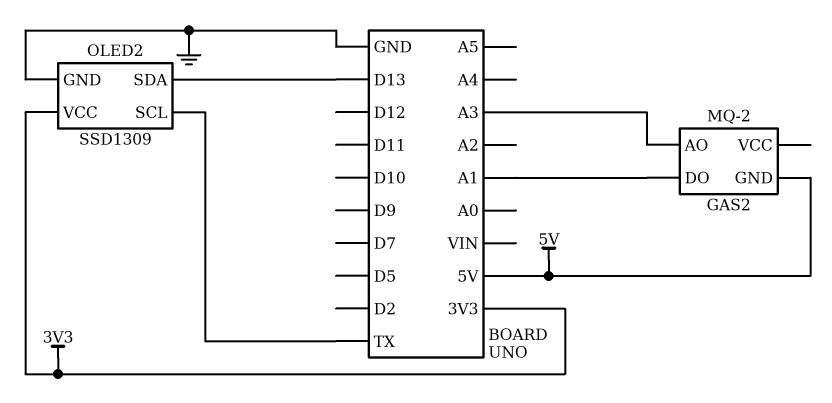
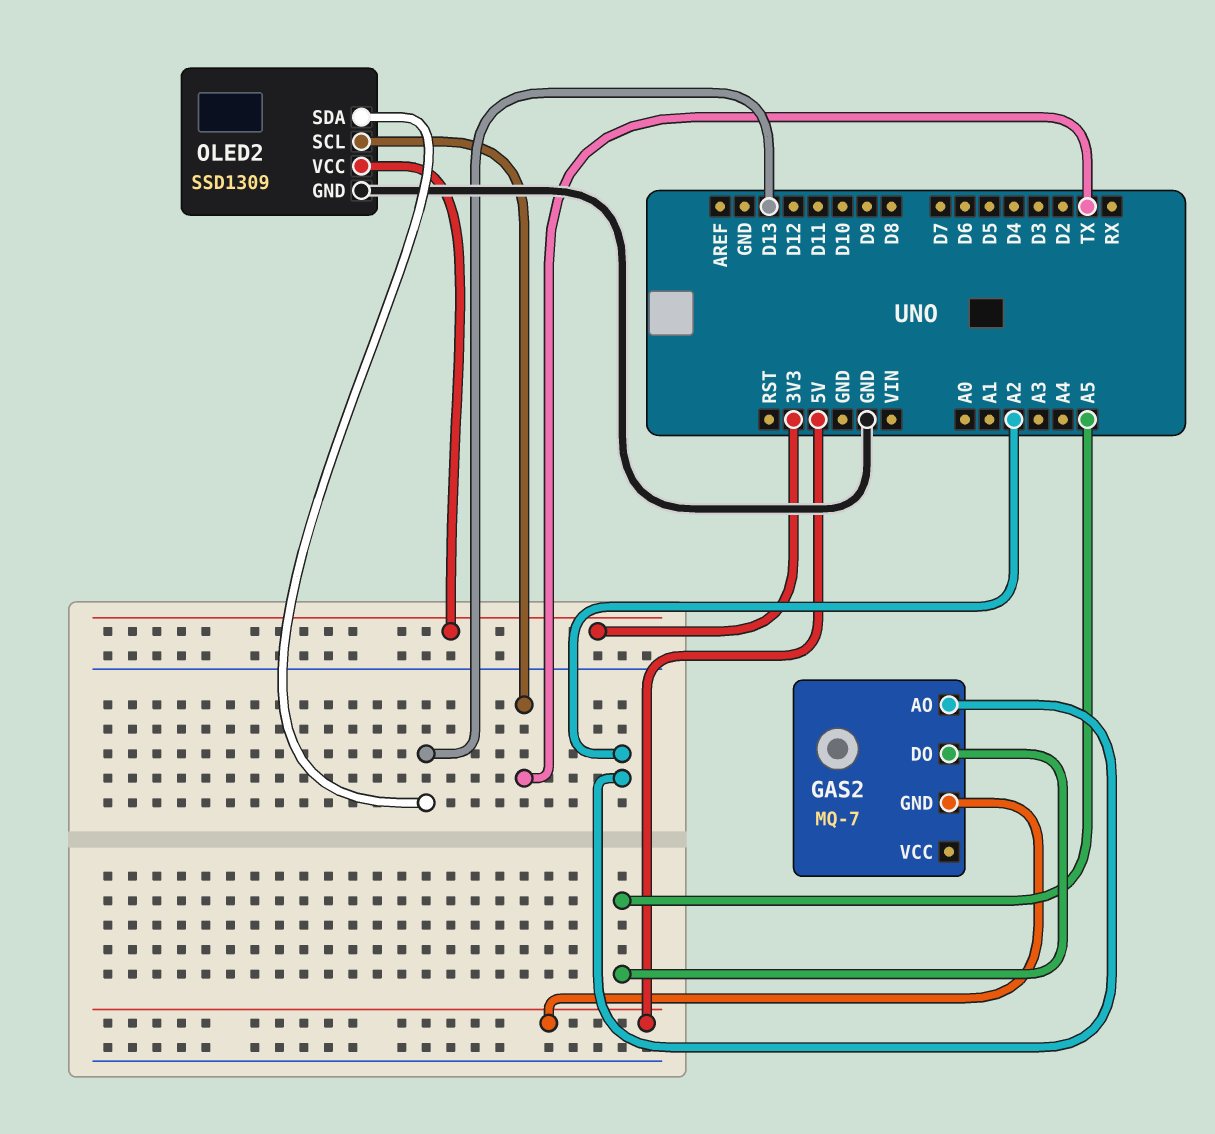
GAS2: MQ-2 -> MQ-7
GAS2 pin AO: A3 -> A2
GAS2 pin DO: A1 -> A5

